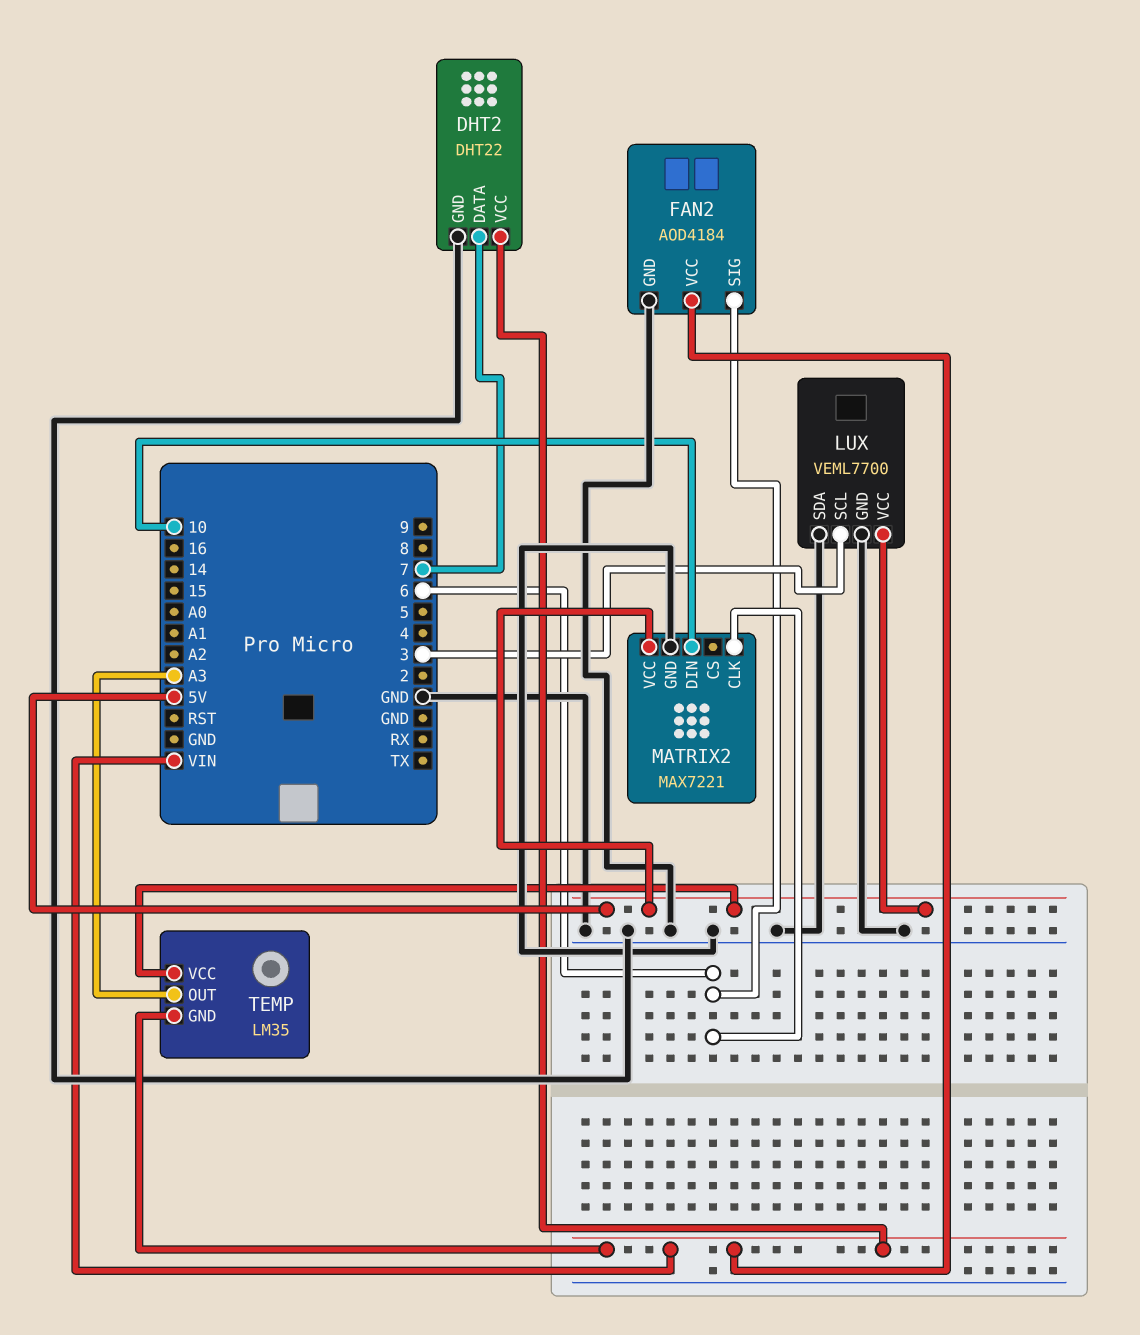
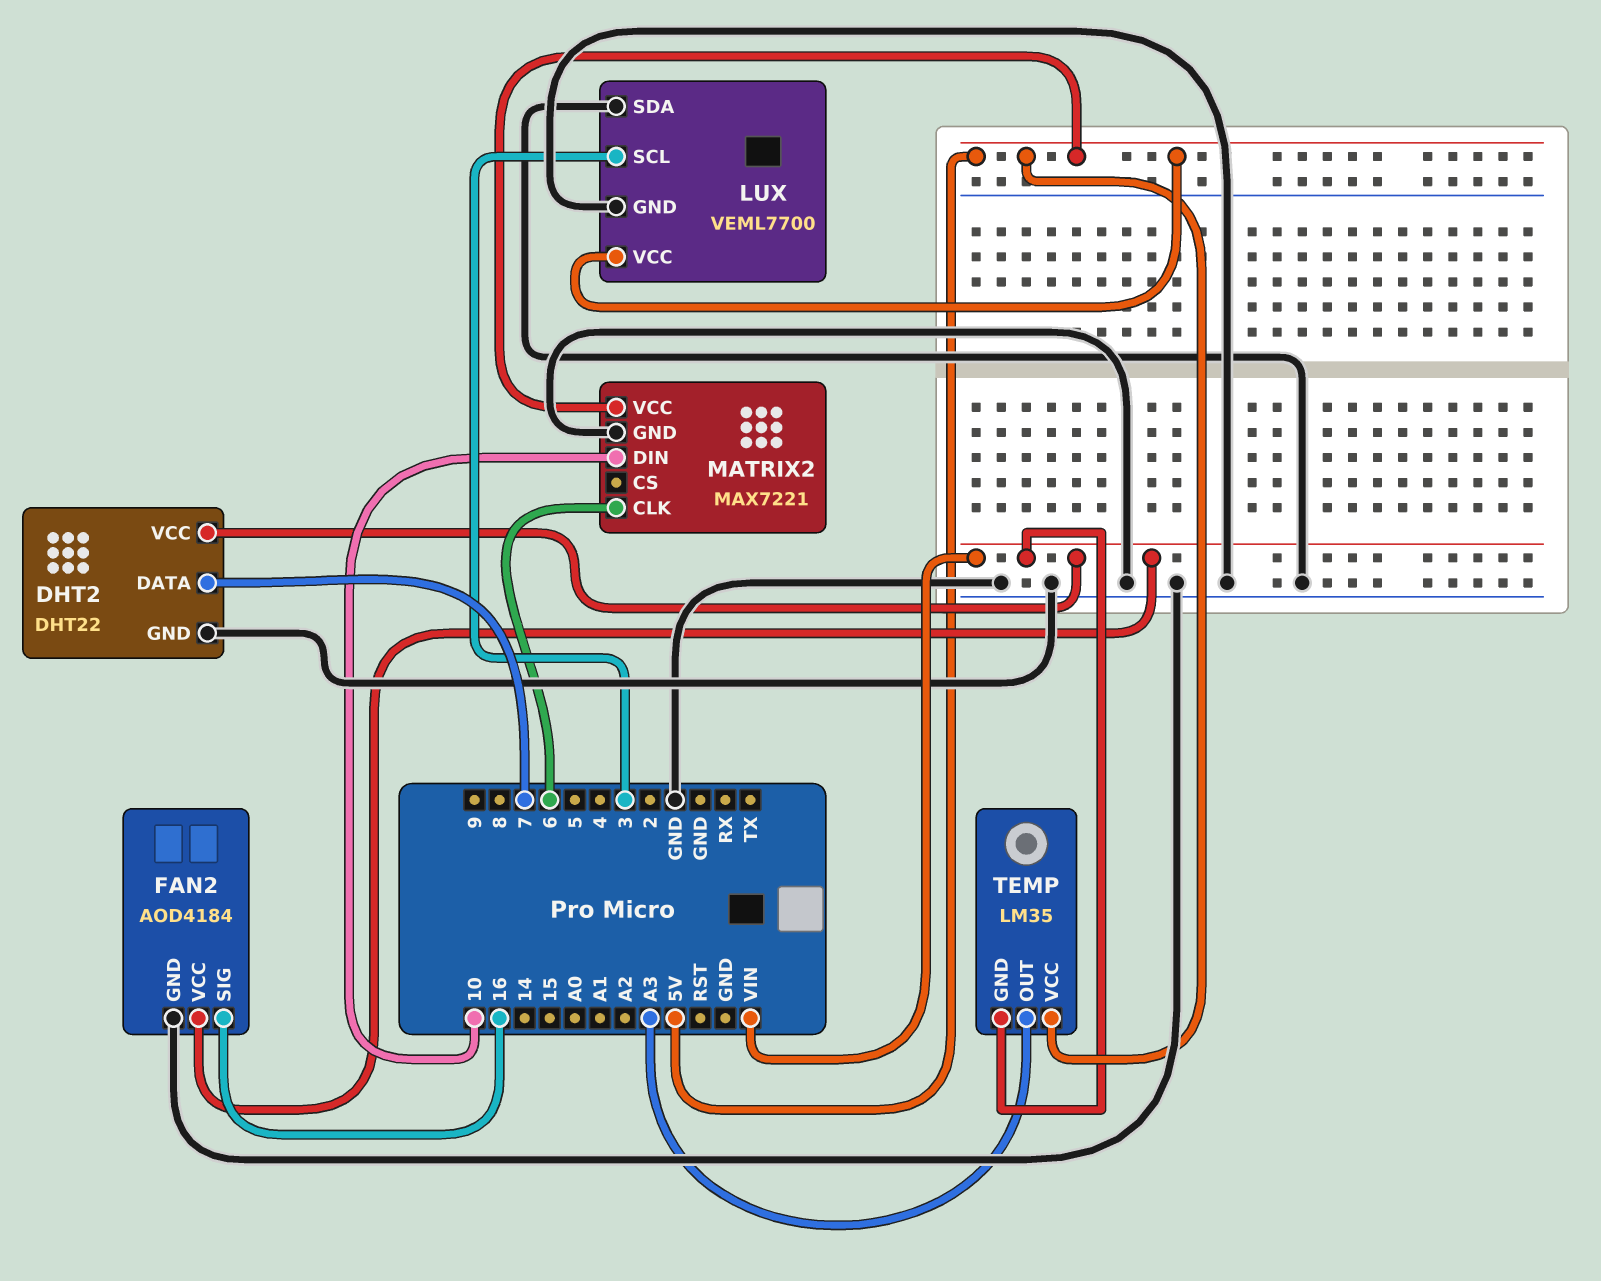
FAN2 pin SIG: 6 -> 16

